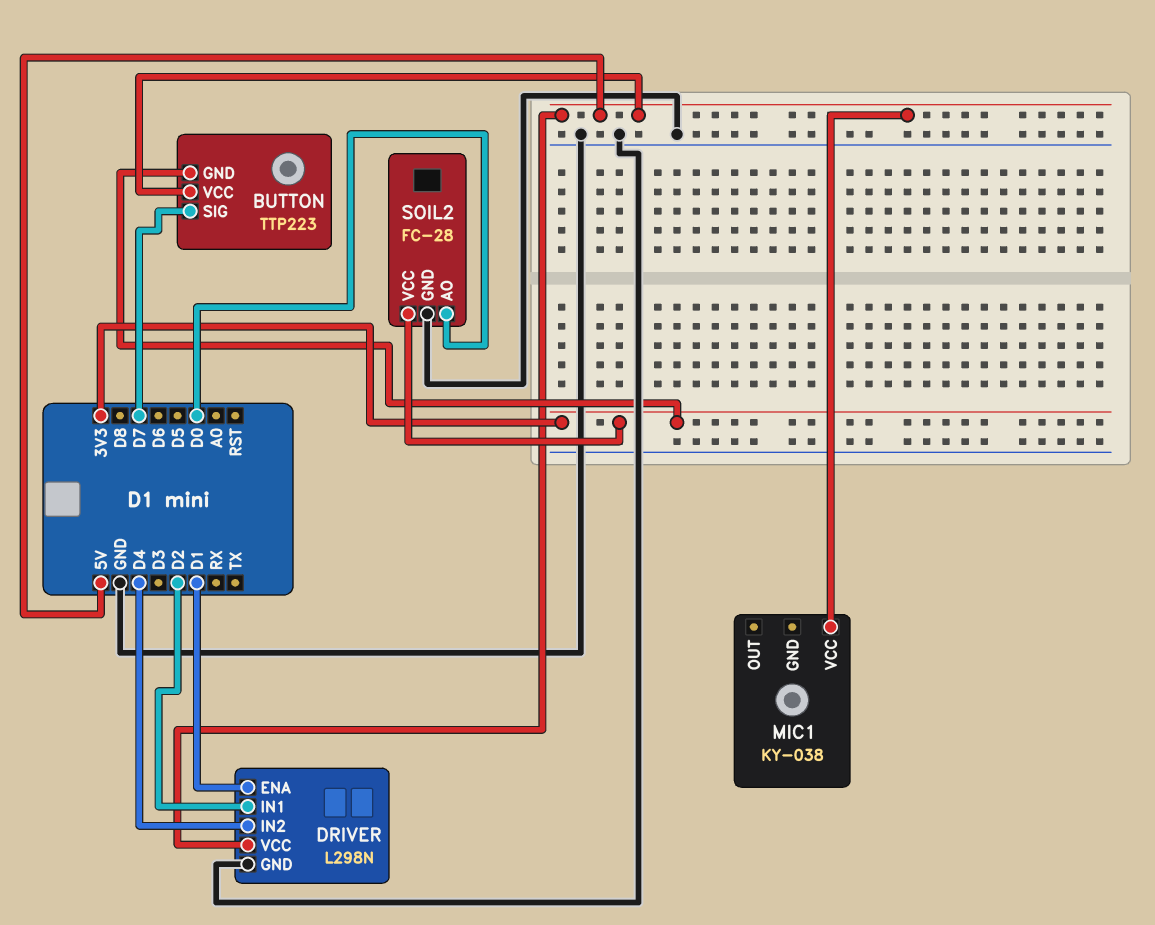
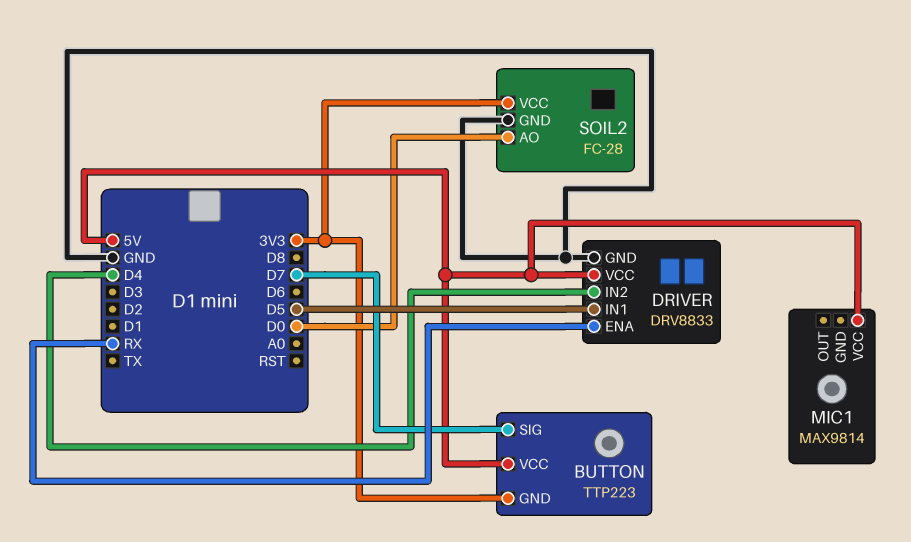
DRIVER: L298N -> DRV8833
DRIVER pin ENA: D1 -> RX
DRIVER pin IN1: D2 -> D5
MIC1: KY-038 -> MAX9814

